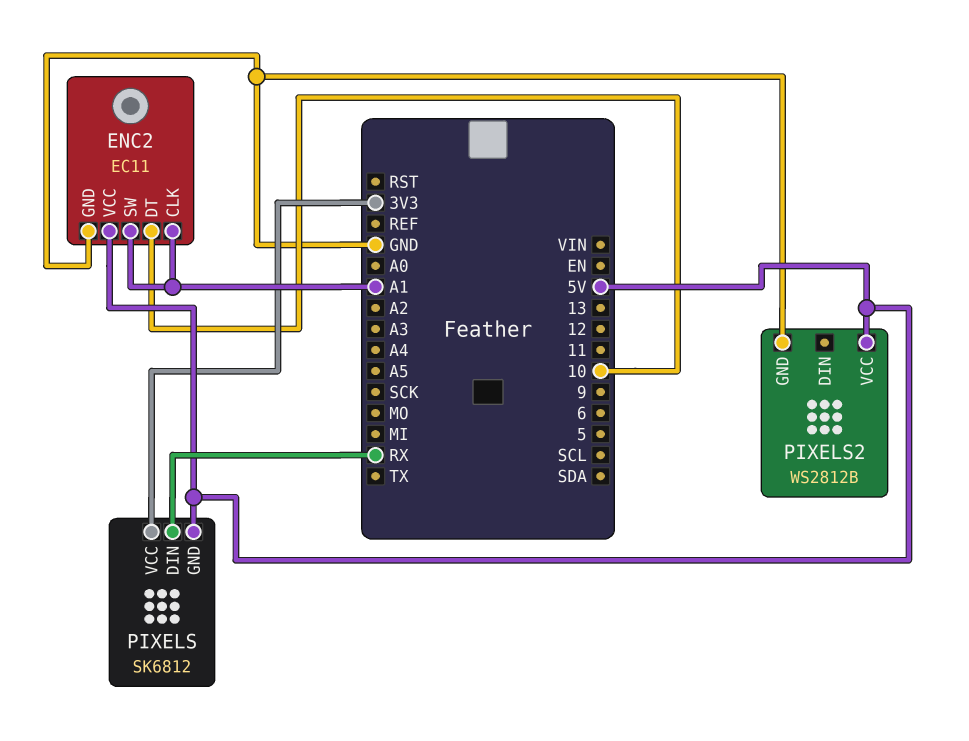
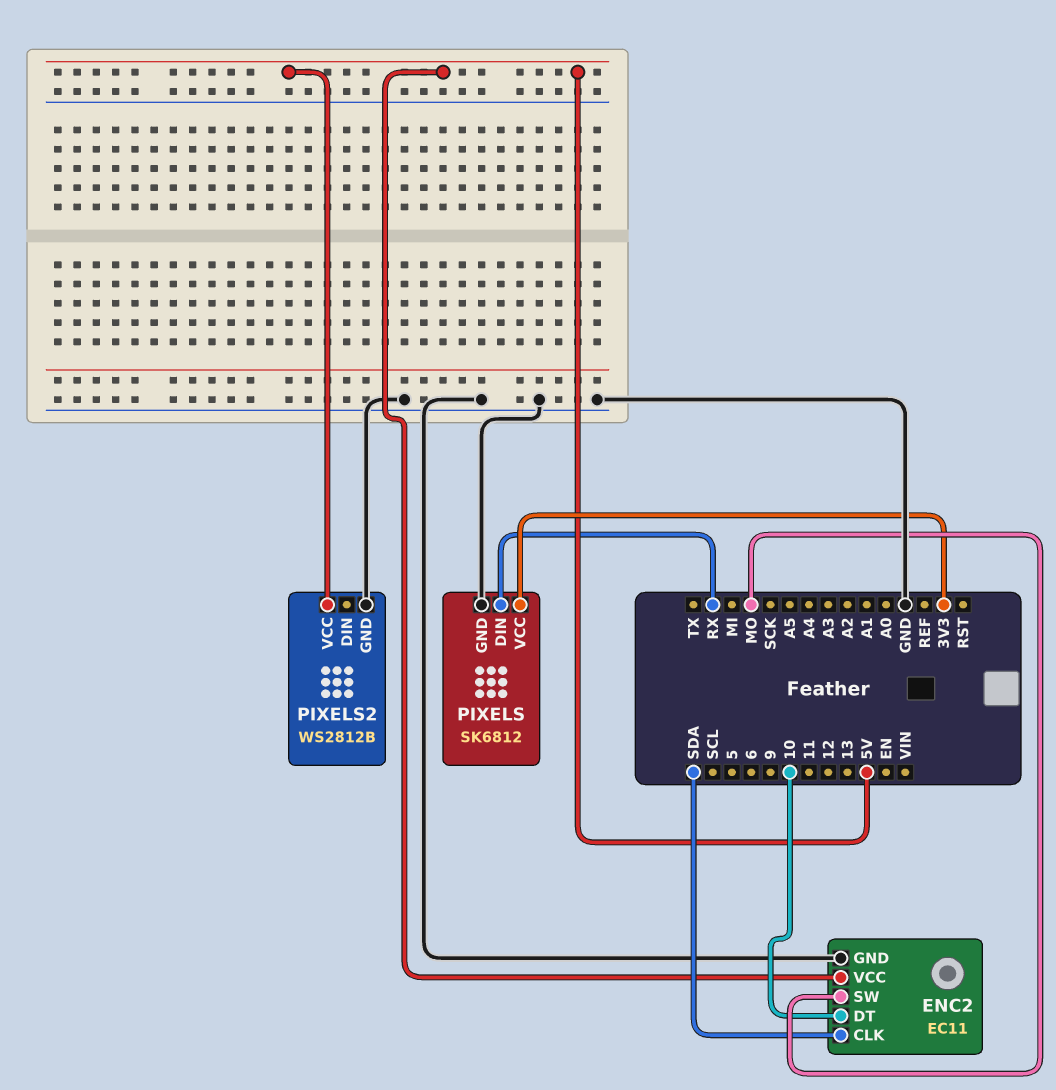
ENC2 pin CLK: A1 -> SDA
ENC2 pin SW: A1 -> MO
PIXELS pin GND: 5V -> GND

